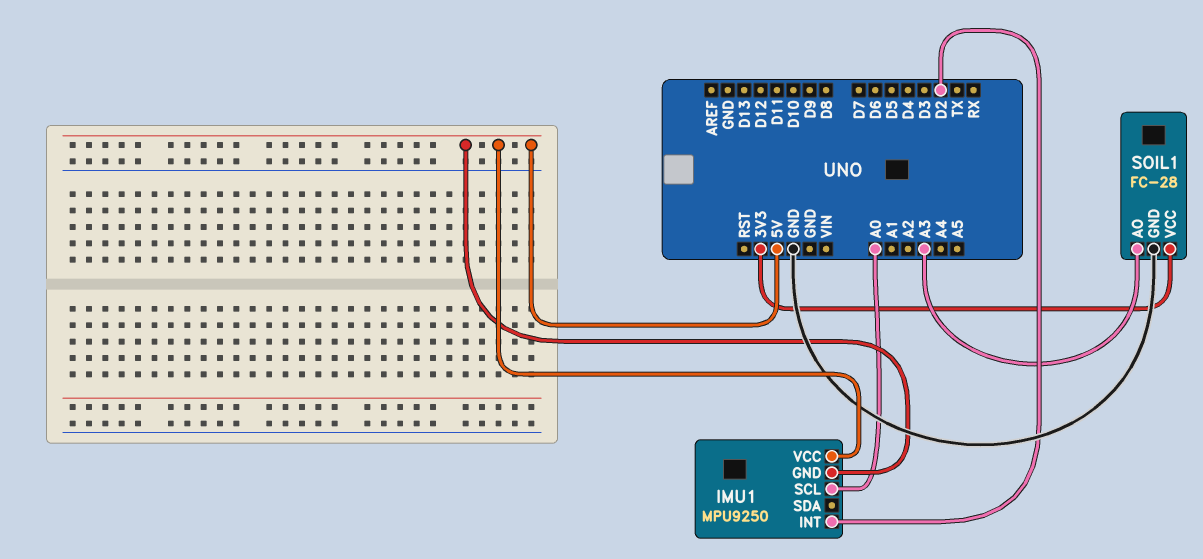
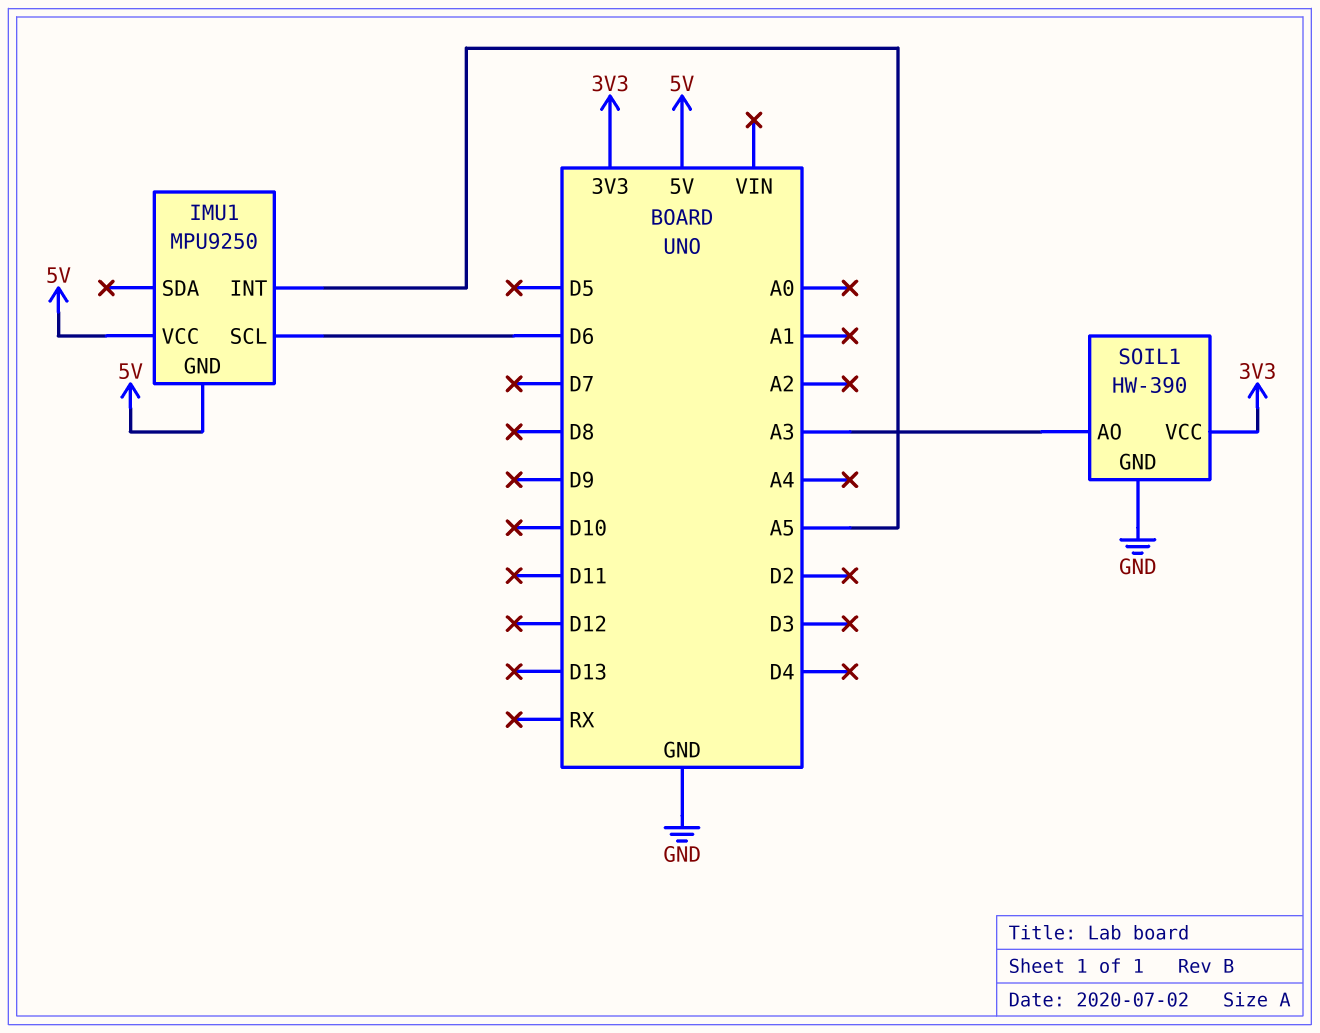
IMU1 pin INT: D2 -> A5
IMU1 pin SCL: A0 -> D6
SOIL1: FC-28 -> HW-390

